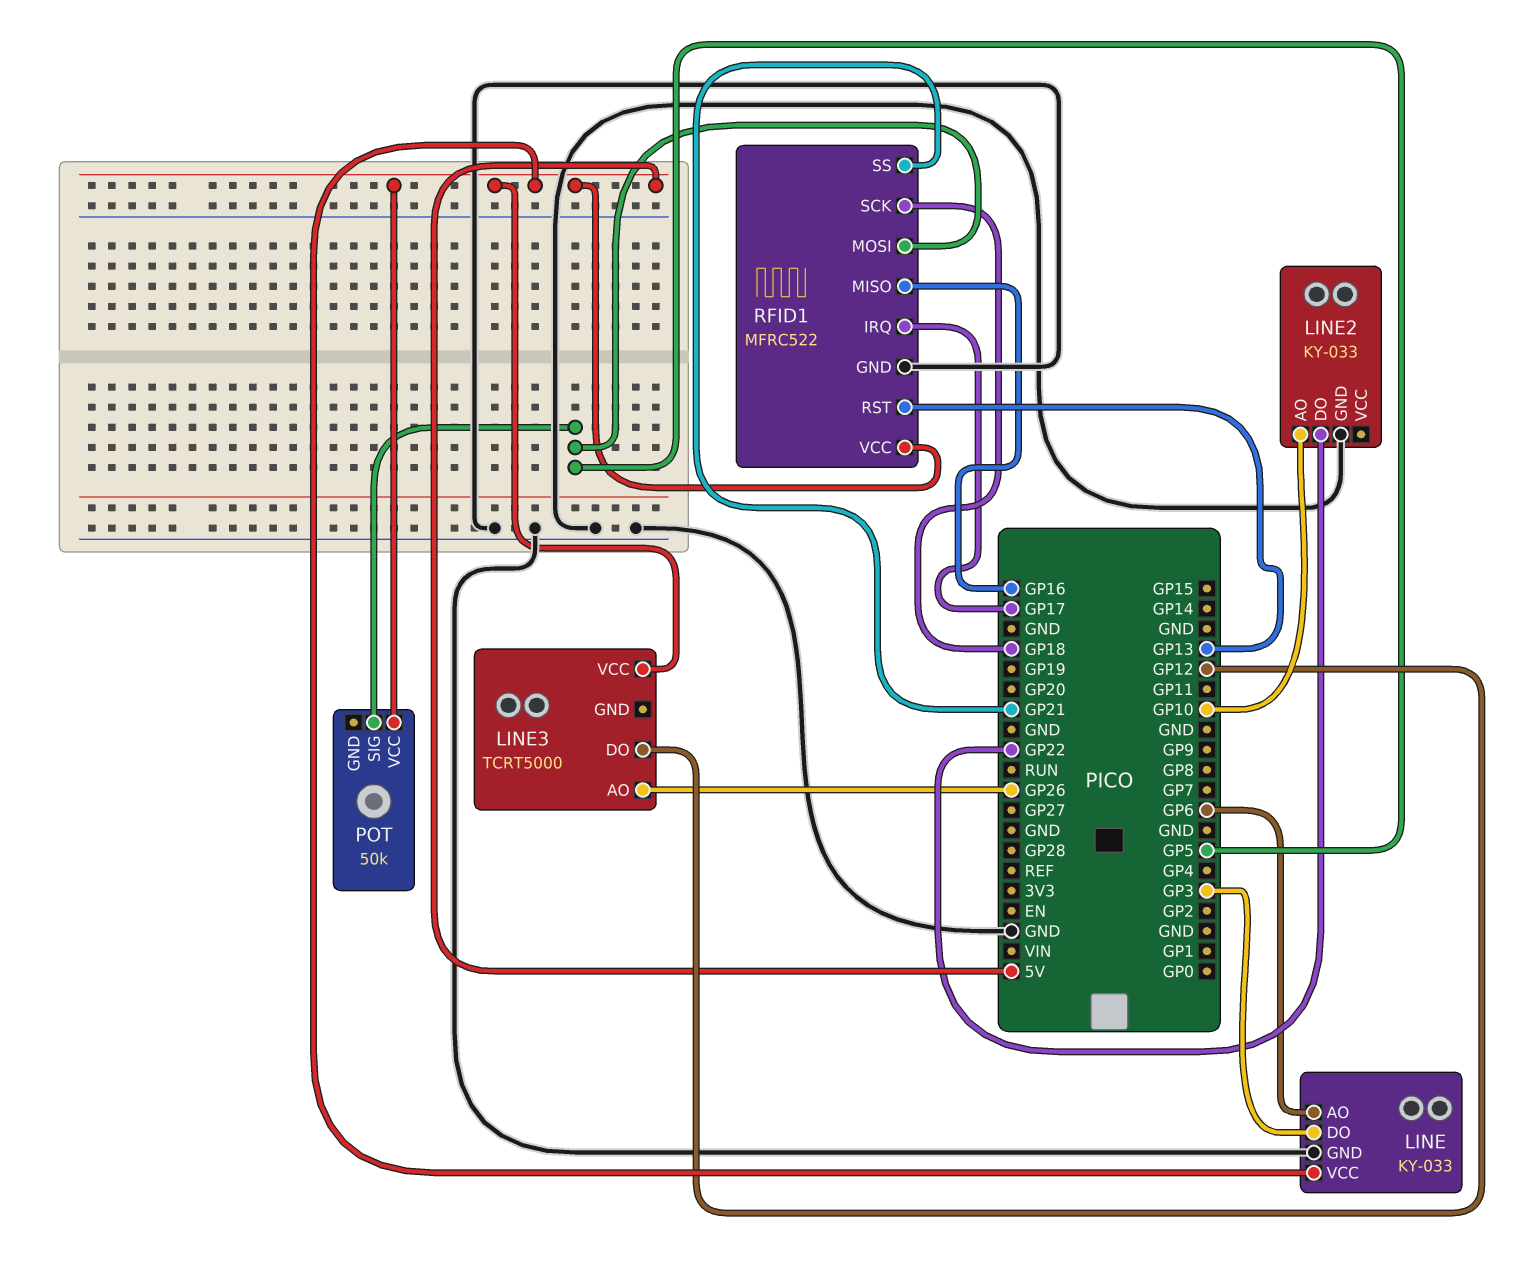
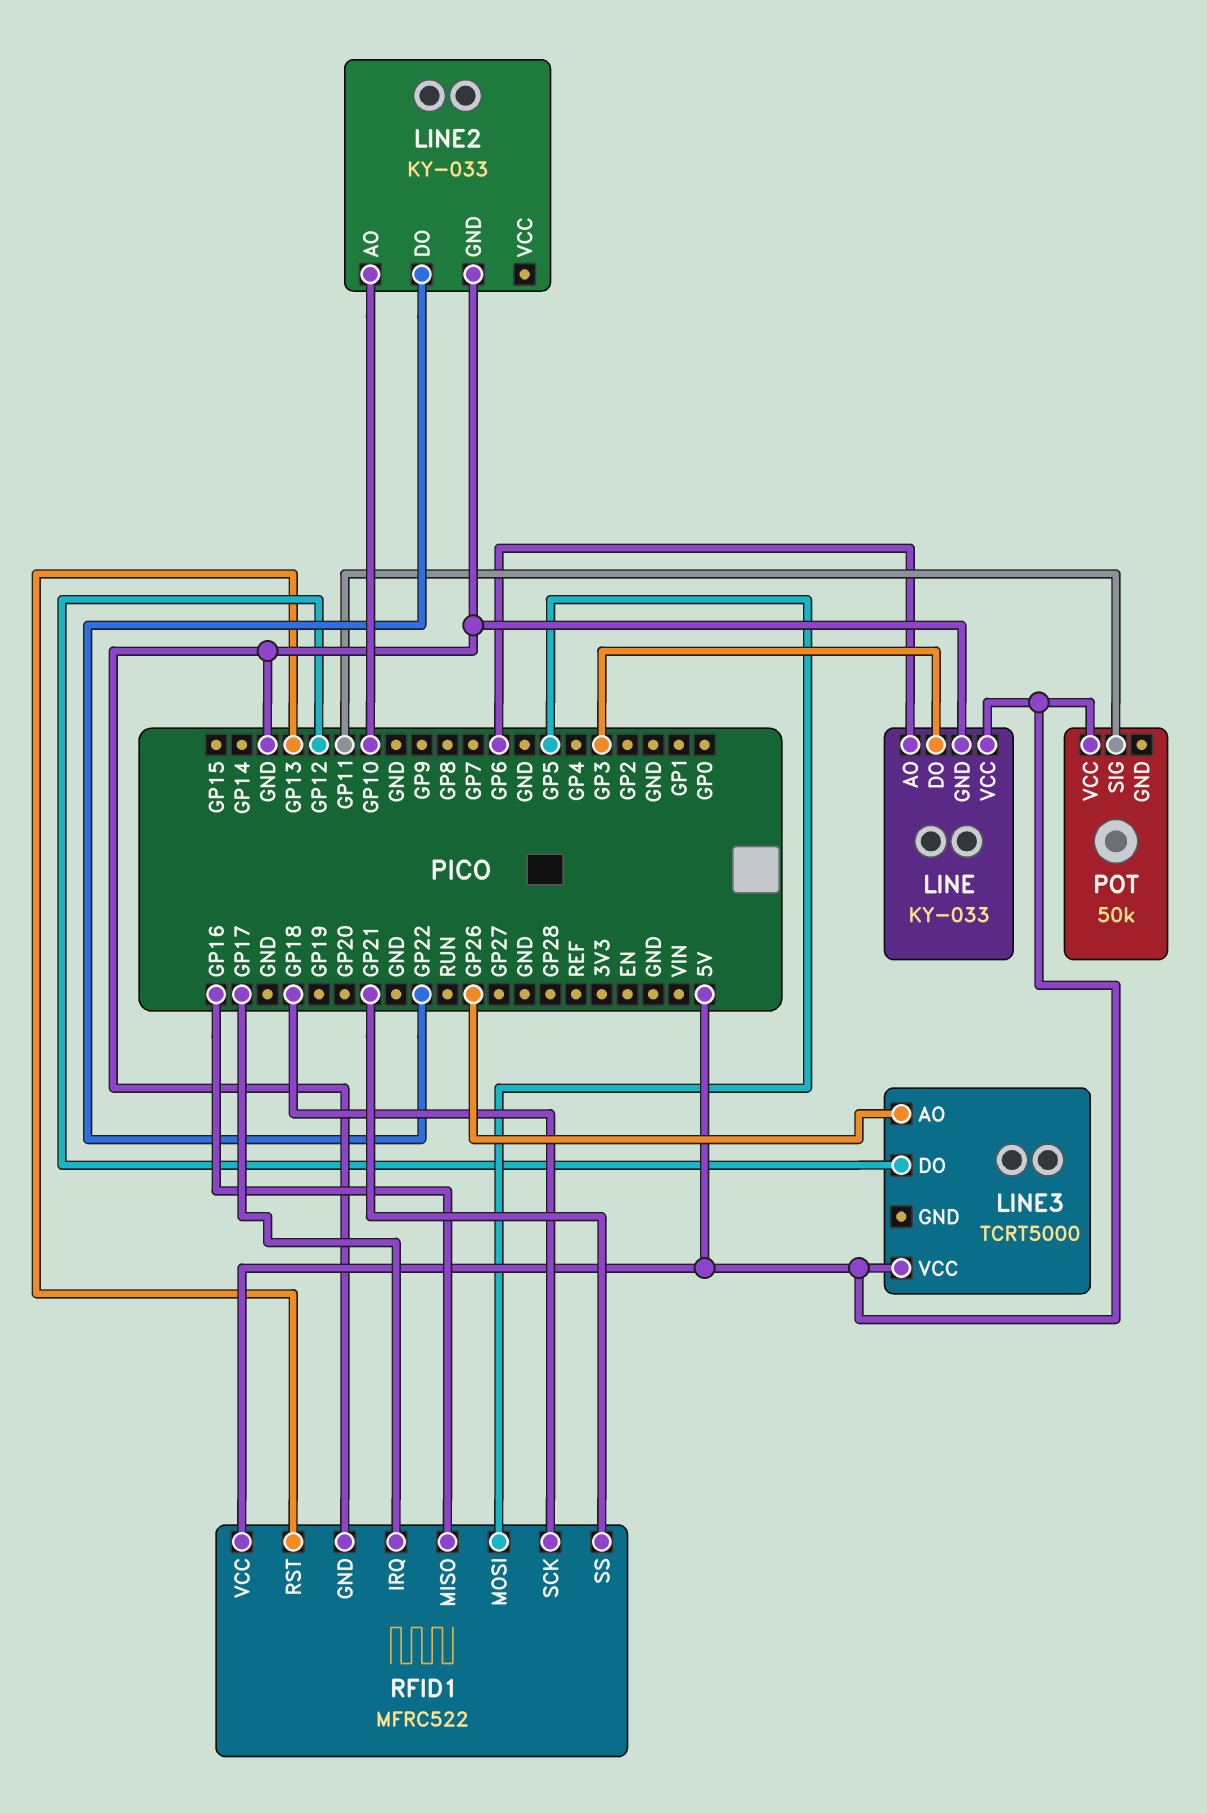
POT pin SIG: GP5 -> GP11

